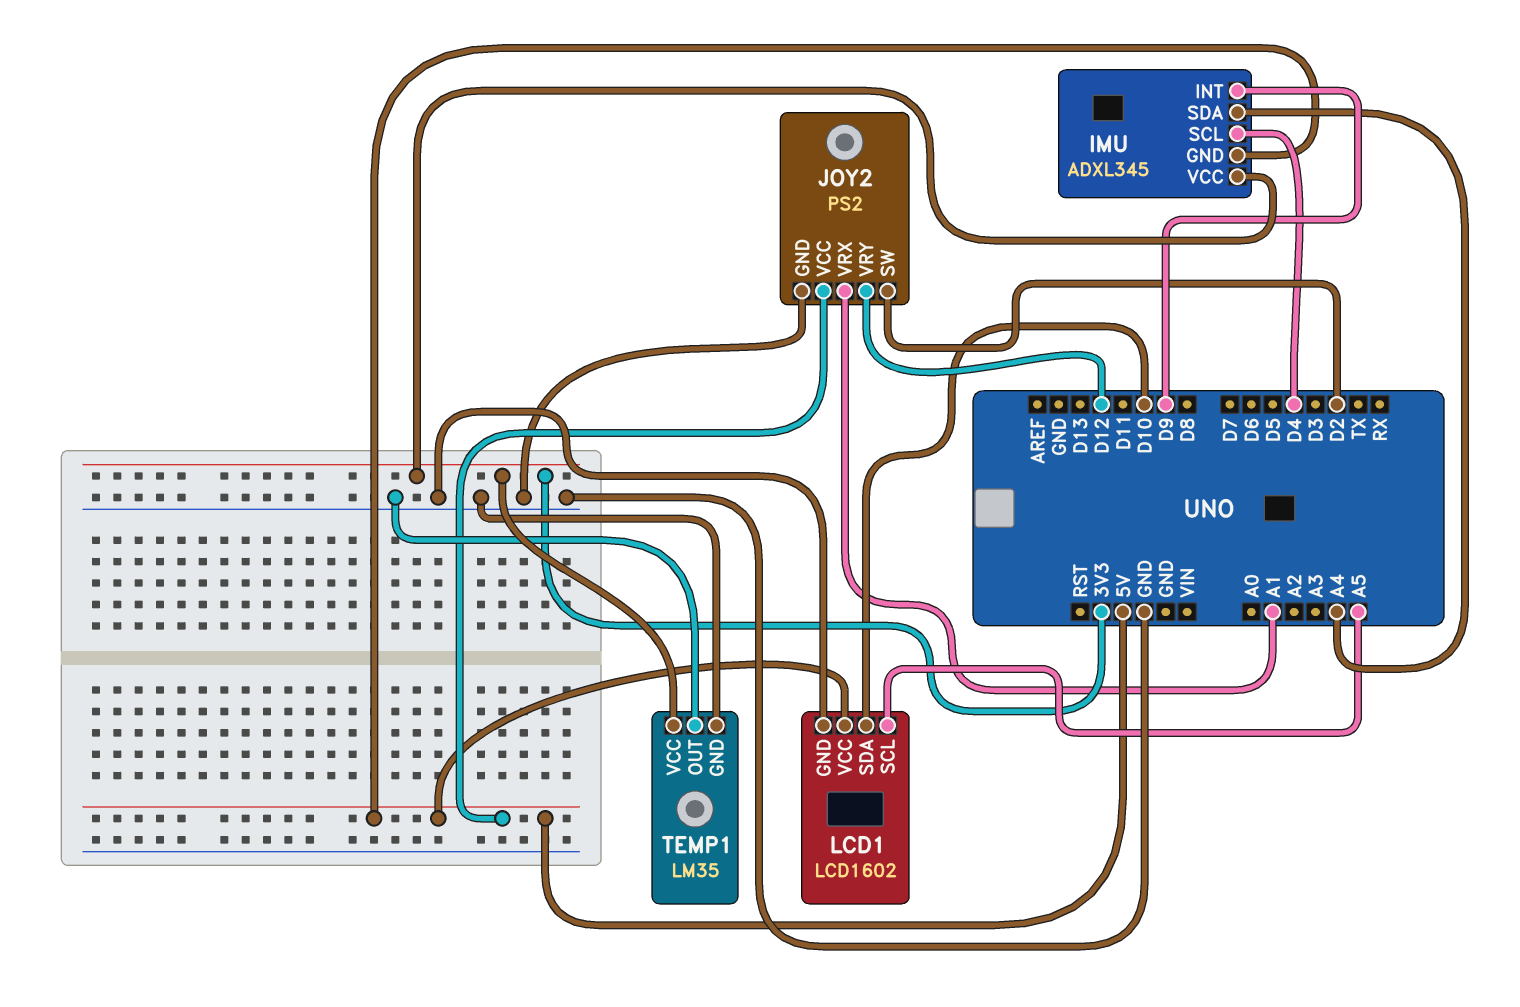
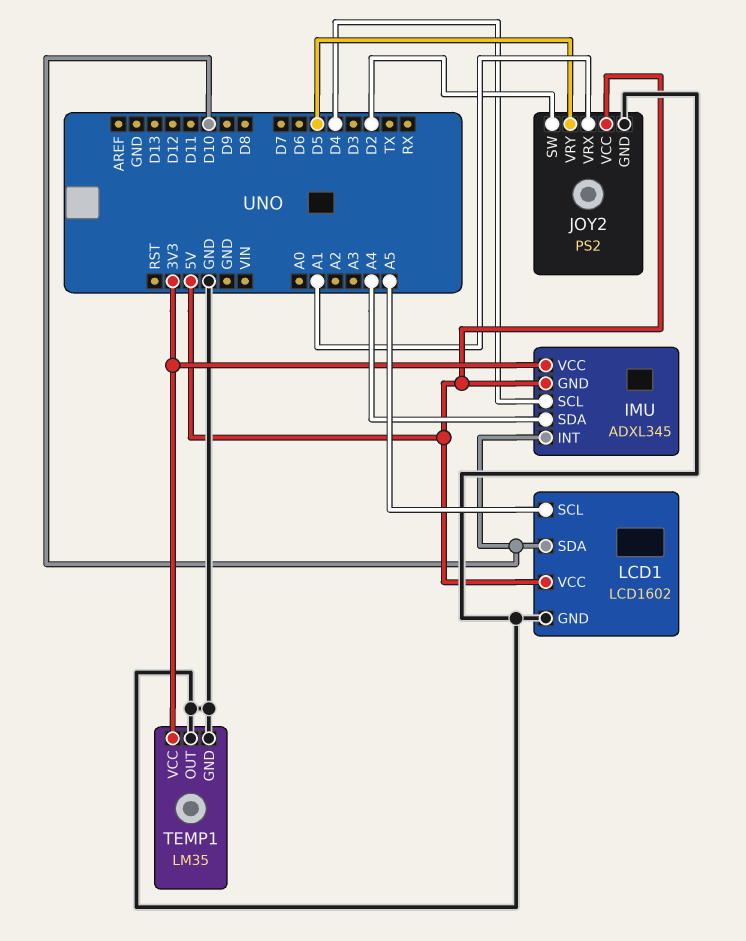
IMU pin INT: D9 -> D10
JOY2 pin VRY: D12 -> D5

